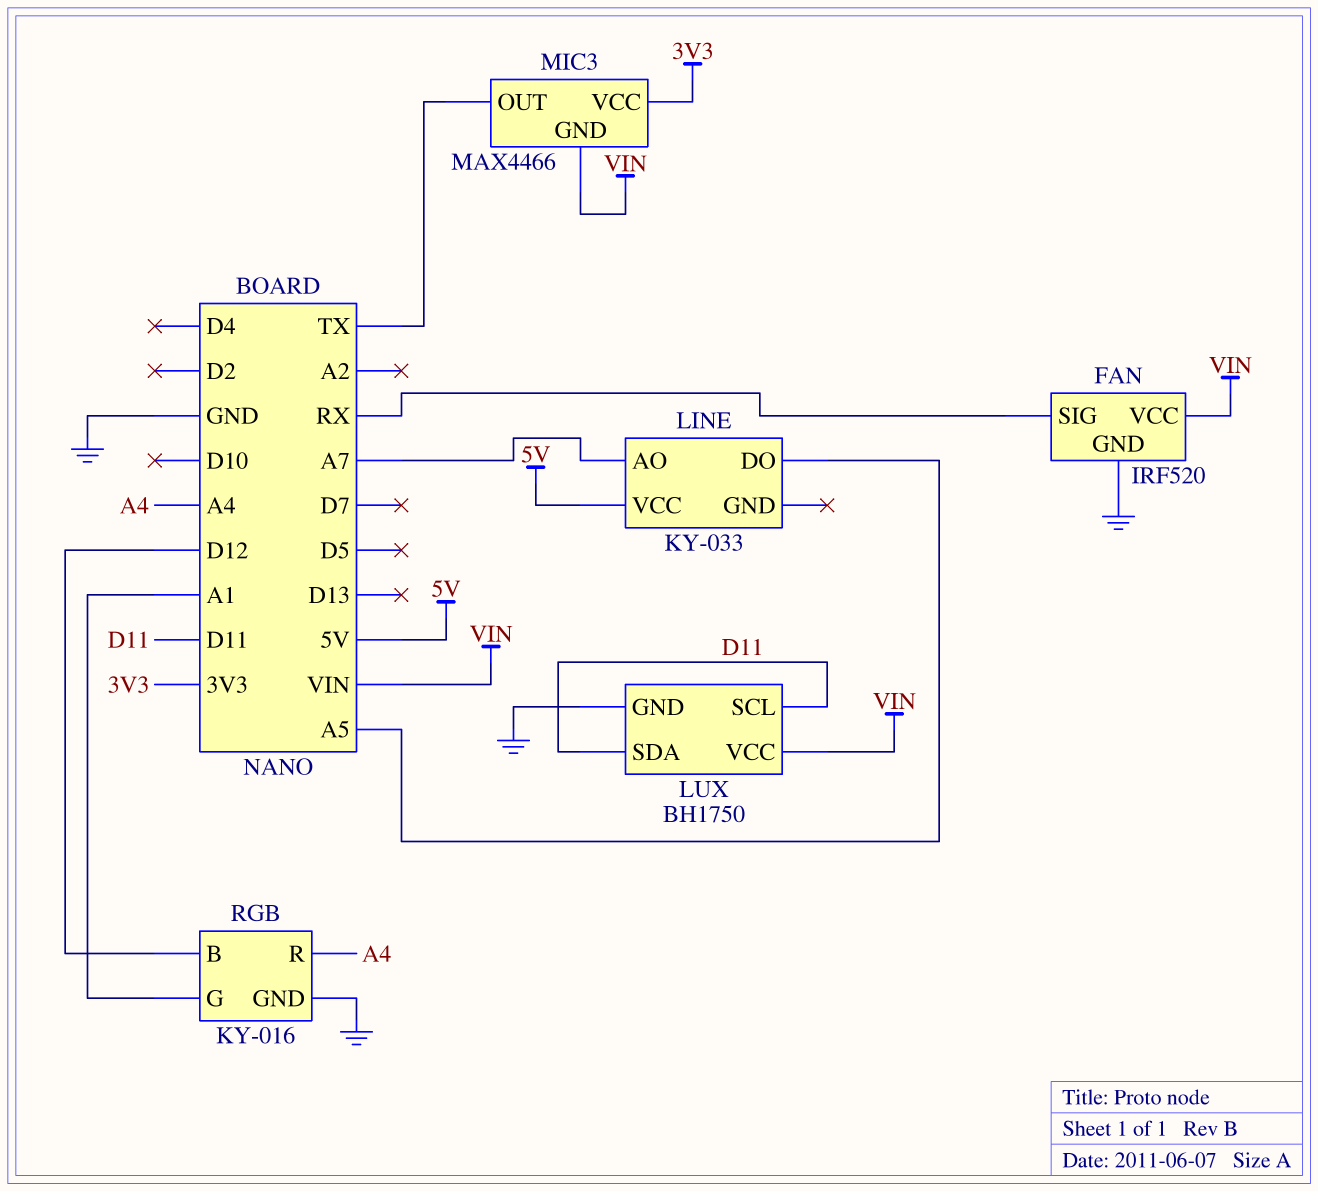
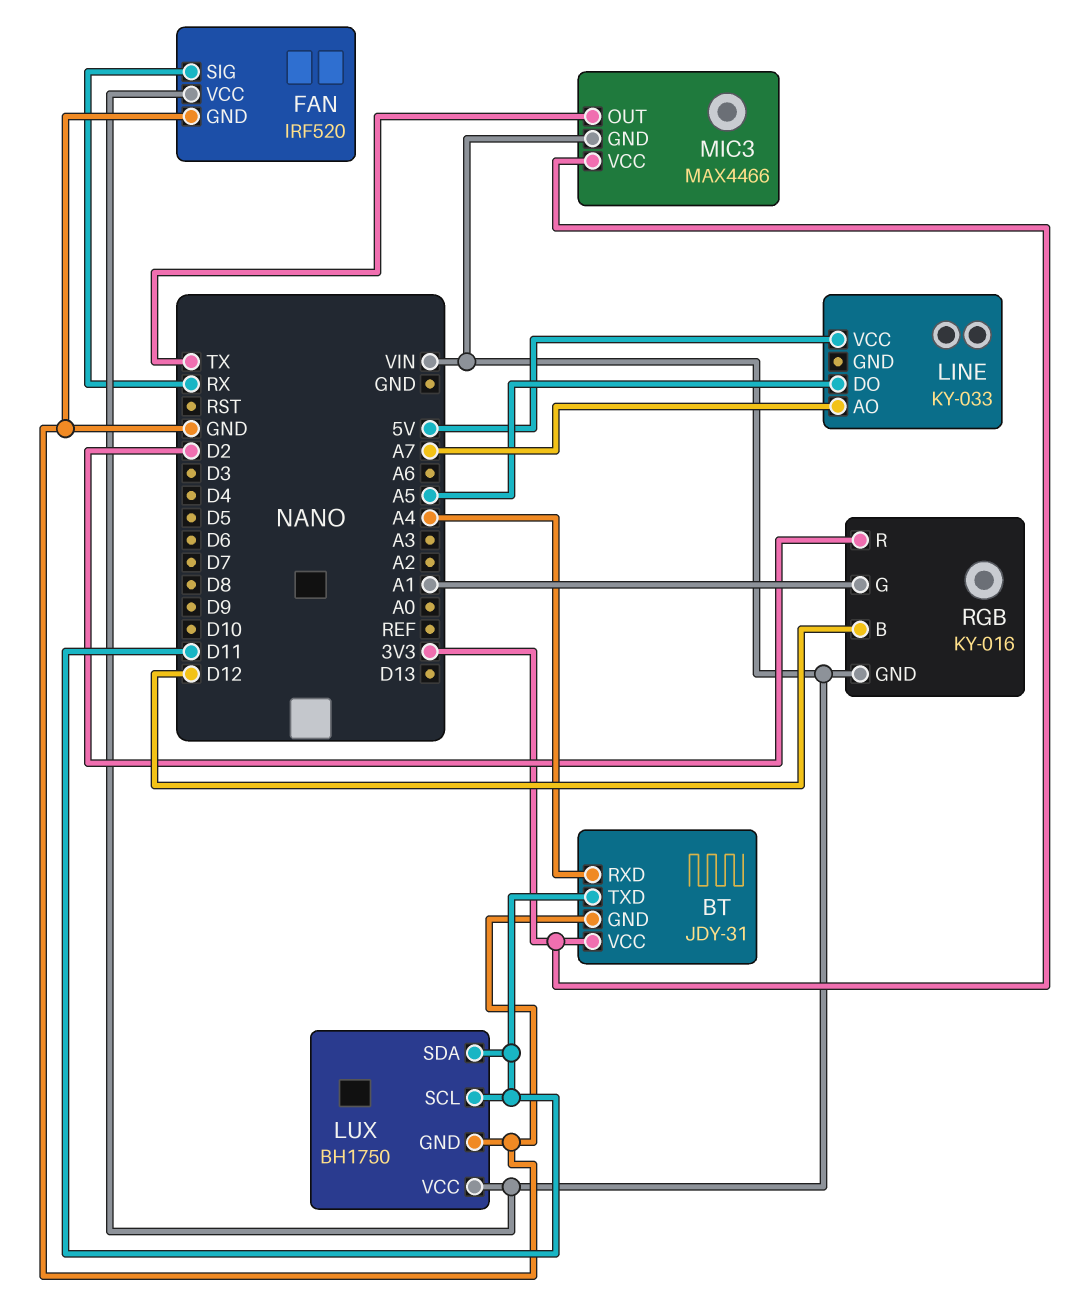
BT: none -> JDY-31
BT pin GND: none -> GND
BT pin RXD: none -> A4
BT pin TXD: none -> D11
BT pin VCC: none -> 3V3
RGB pin GND: GND -> VIN
RGB pin R: A4 -> D2

